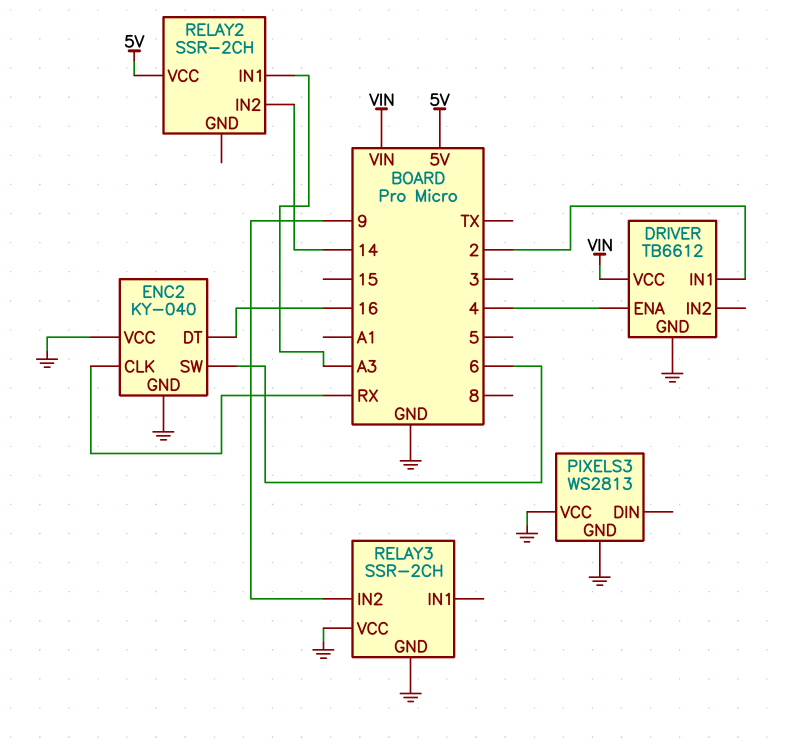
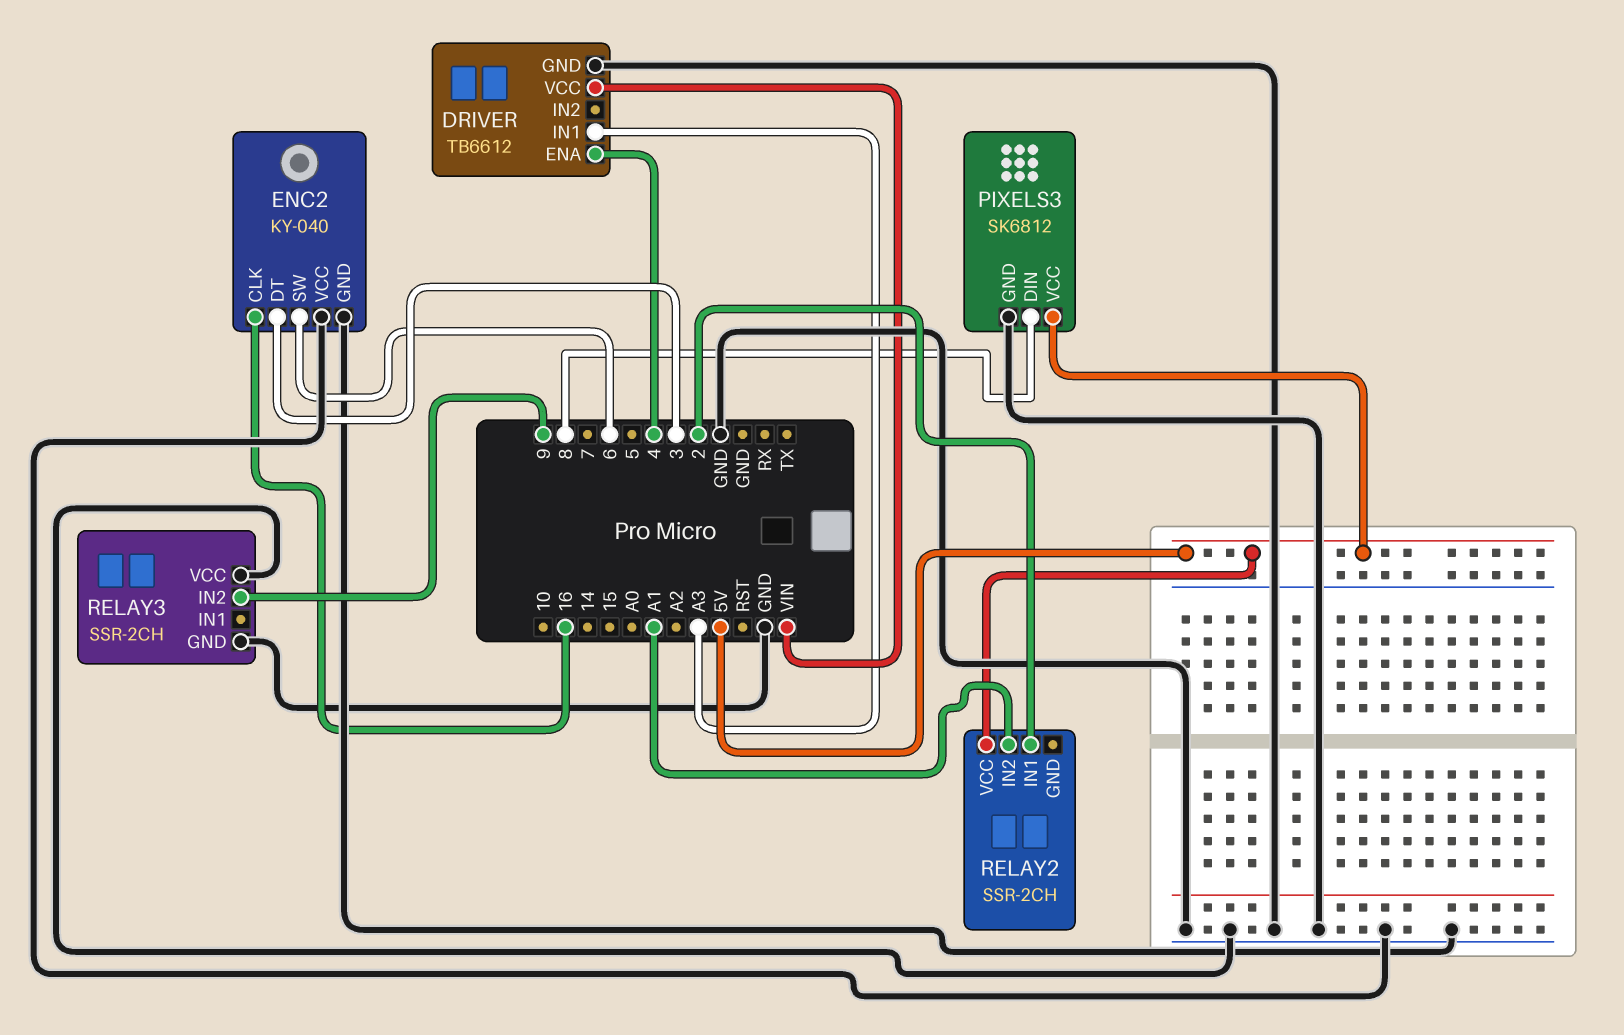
DRIVER pin IN1: 2 -> A3
ENC2 pin CLK: RX -> 16
ENC2 pin DT: 16 -> 3
PIXELS3: WS2813 -> SK6812
PIXELS3 pin DIN: none -> 8
PIXELS3 pin VCC: GND -> 5V
RELAY2 pin IN1: A3 -> 2
RELAY2 pin IN2: 14 -> A1

